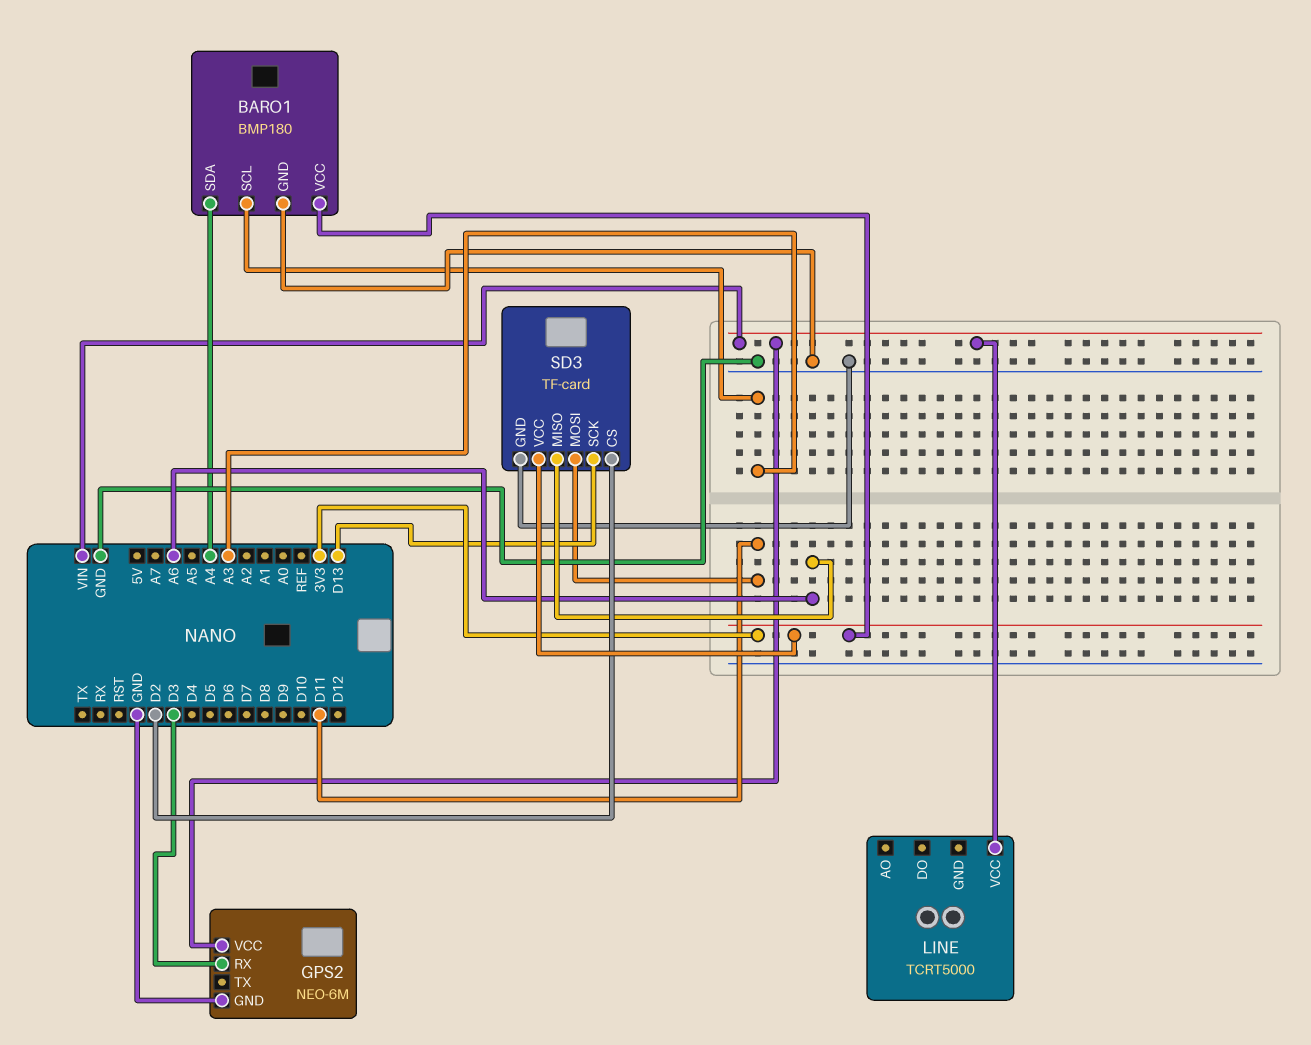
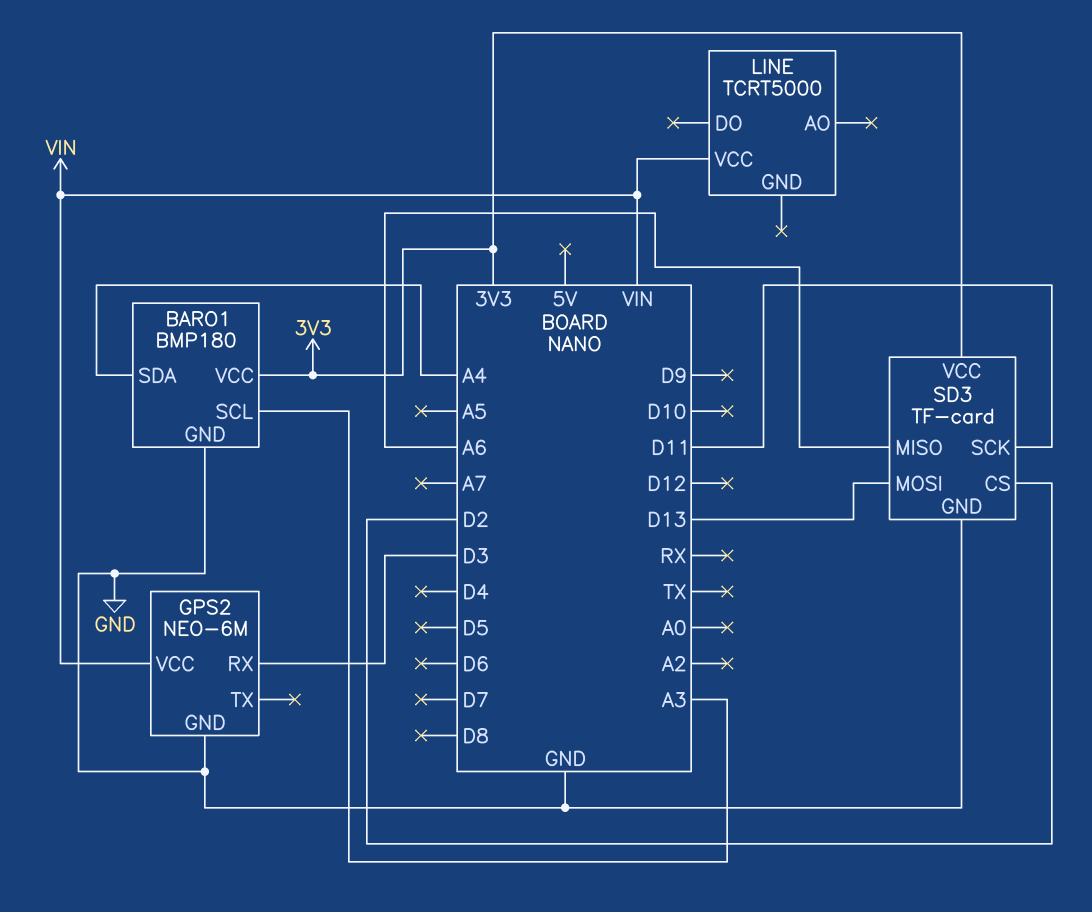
SD3 pin MOSI: D11 -> D13
SD3 pin SCK: D13 -> D11

